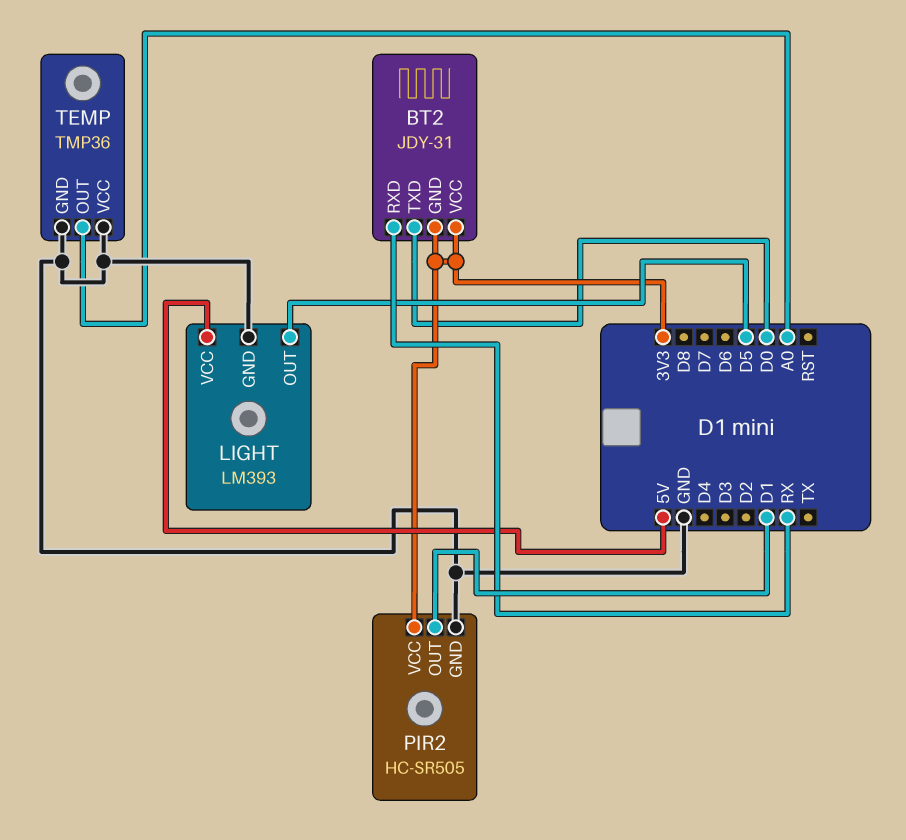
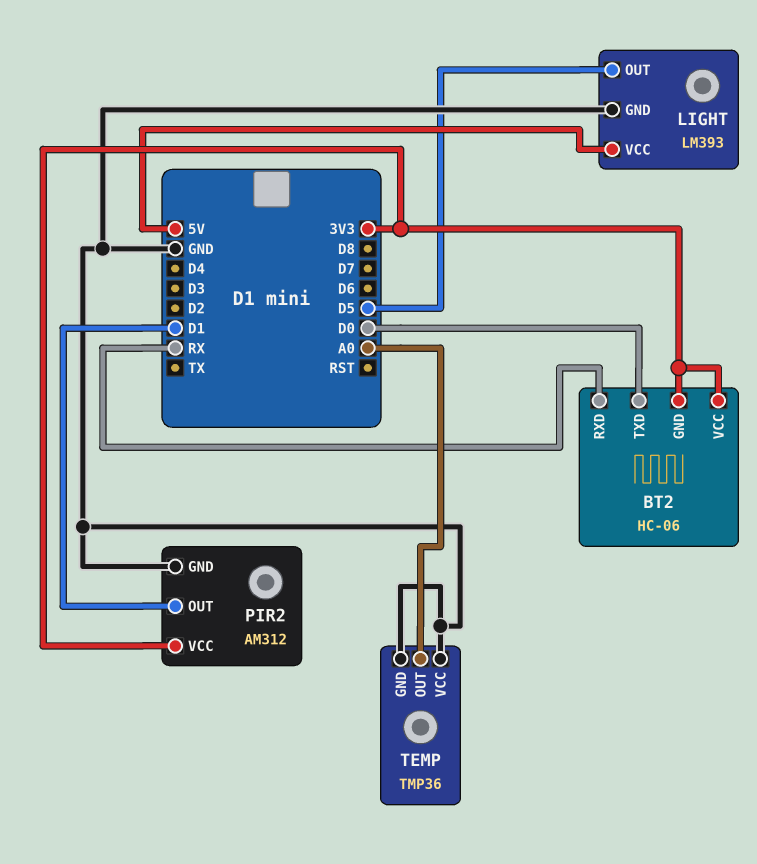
BT2: JDY-31 -> HC-06
PIR2: HC-SR505 -> AM312

